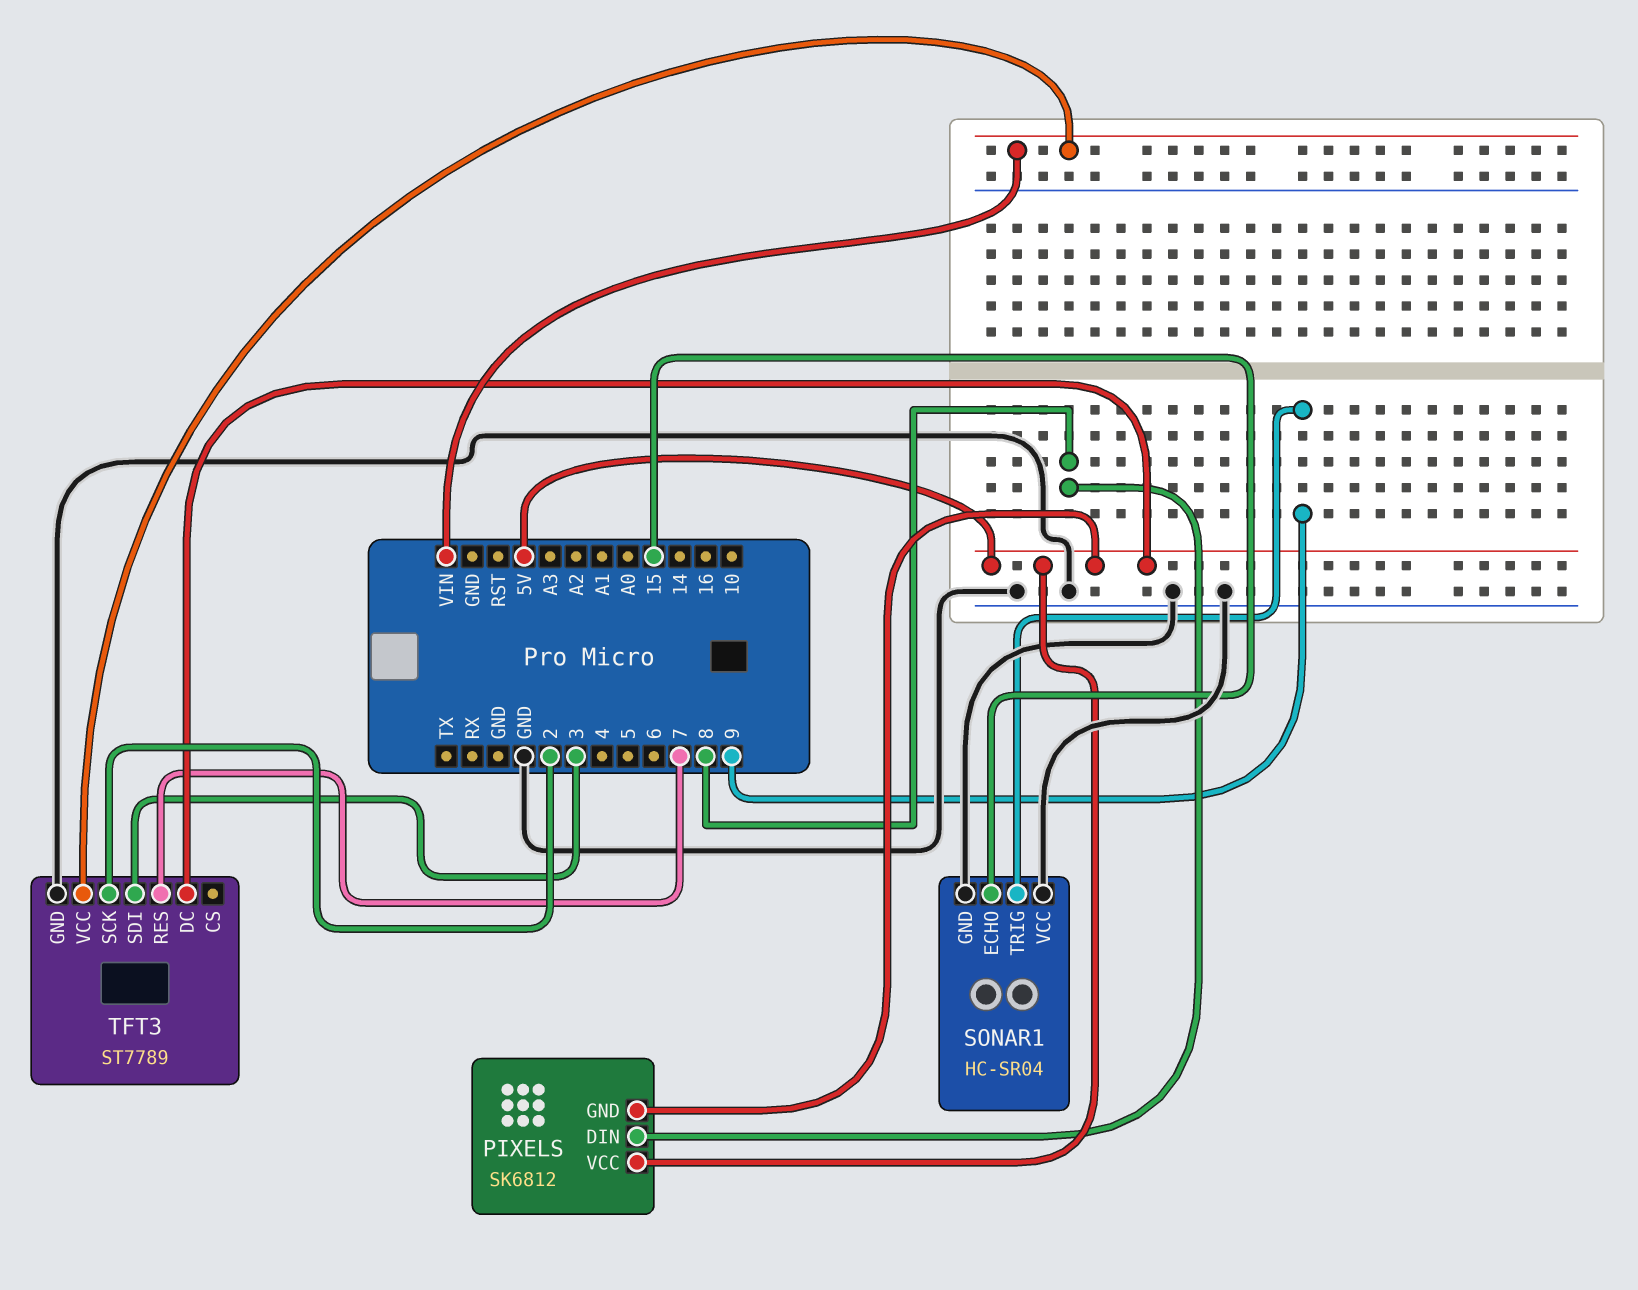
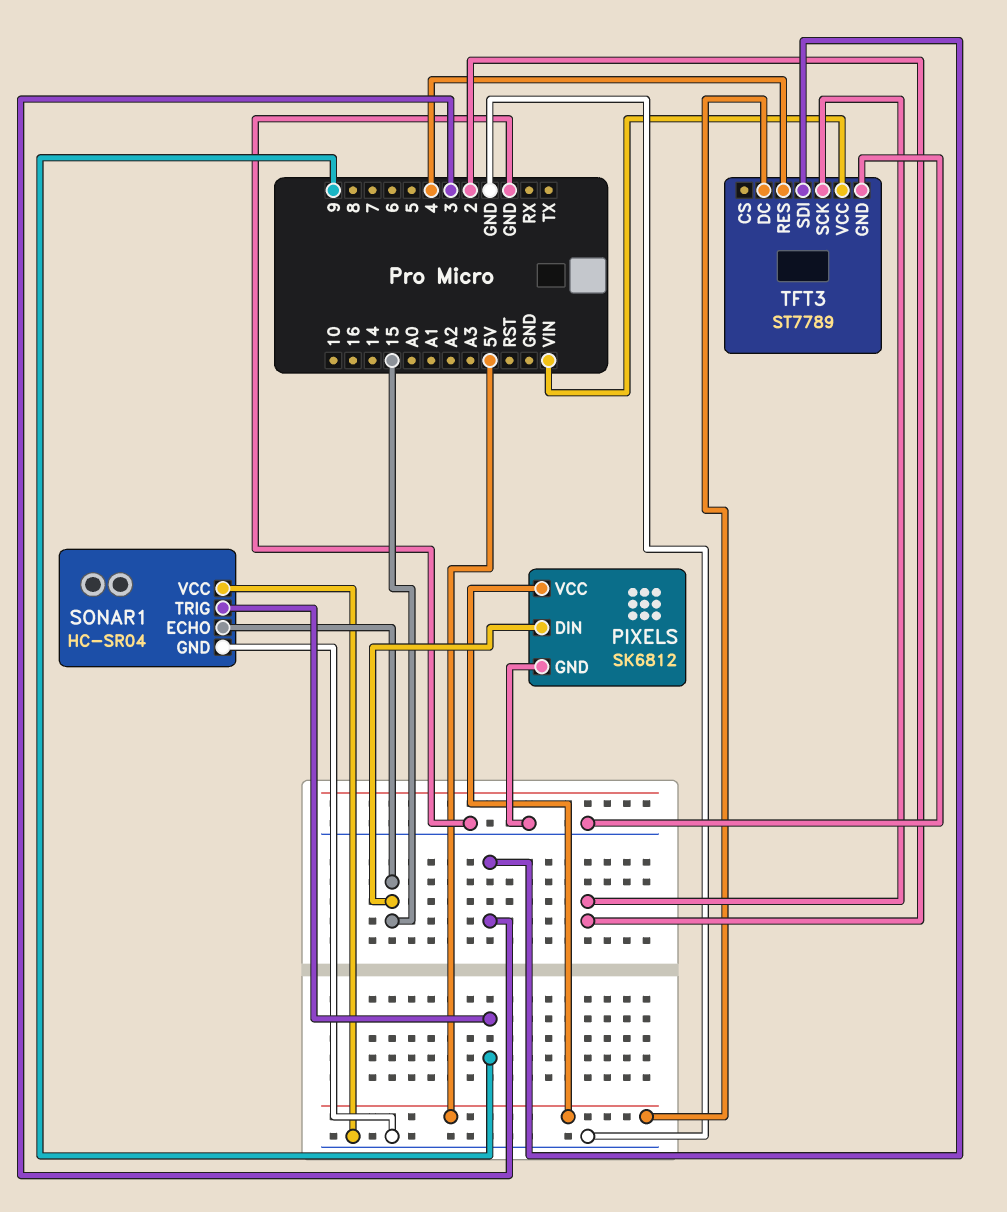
PIXELS pin DIN: 8 -> 15
PIXELS pin GND: 5V -> GND
TFT3 pin RES: 7 -> 4

